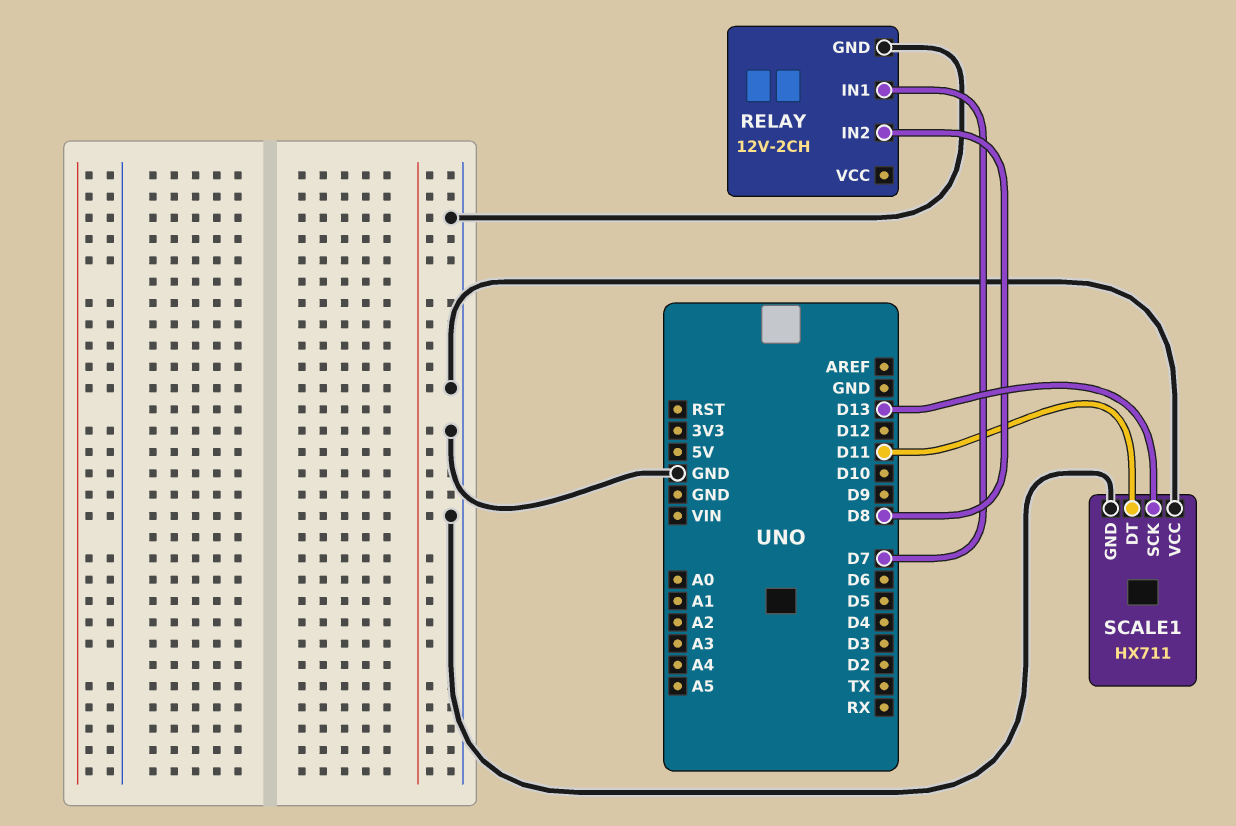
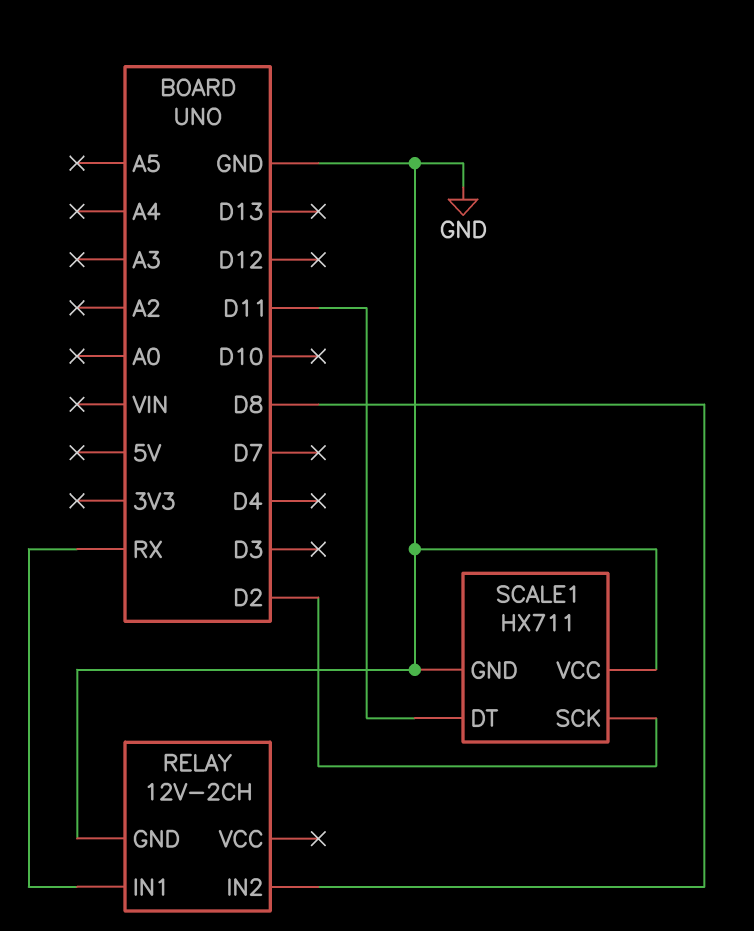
RELAY pin IN1: D7 -> RX
SCALE1 pin SCK: D13 -> D2

